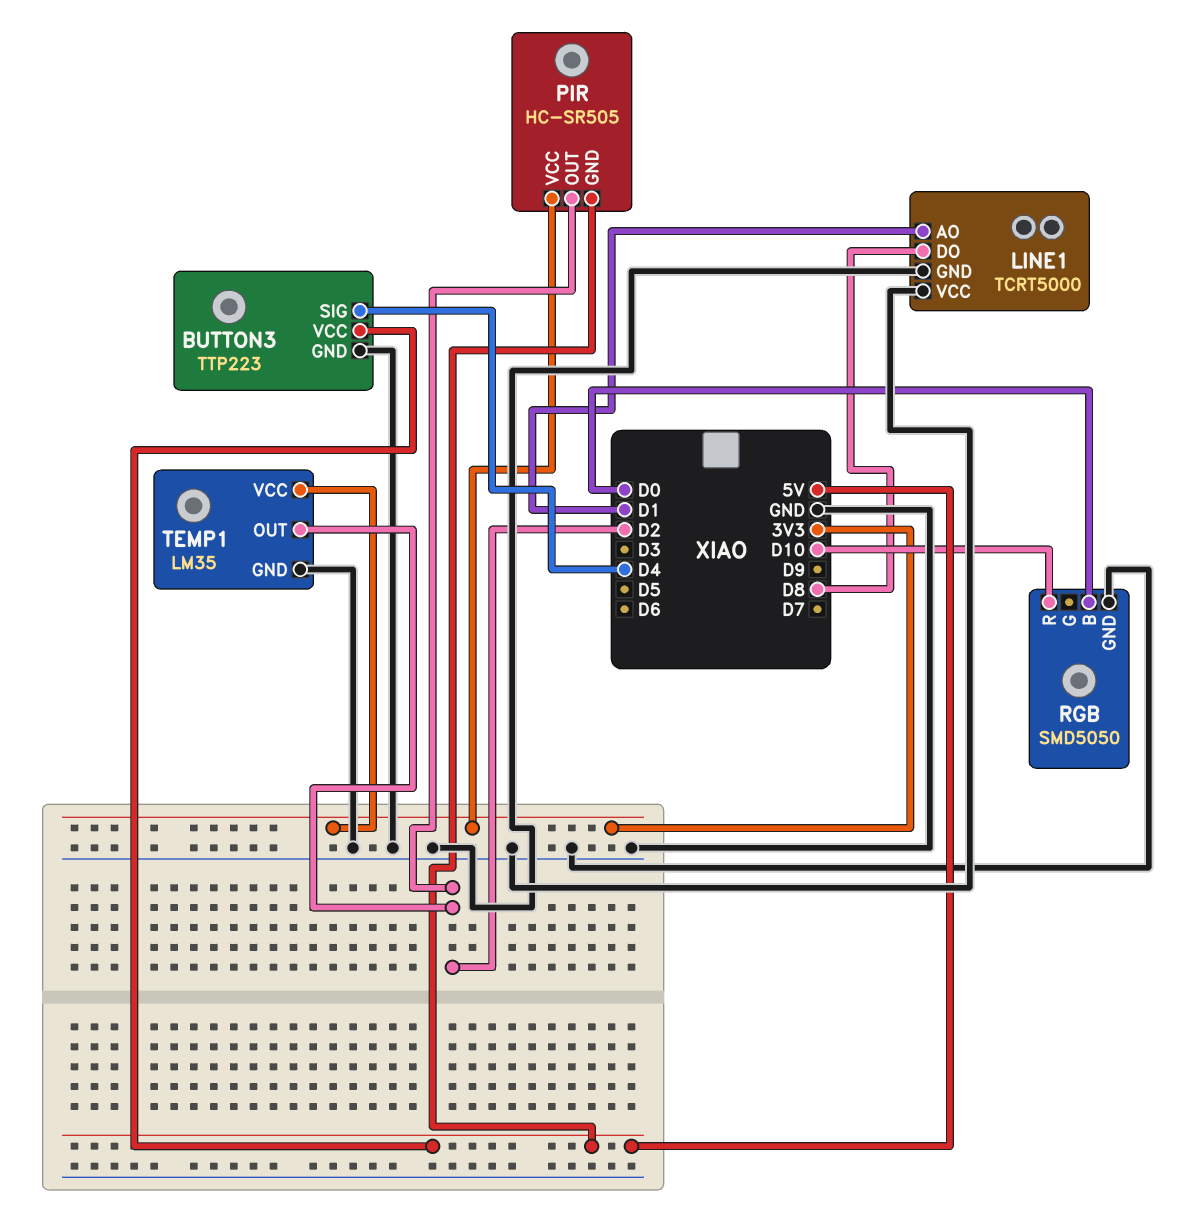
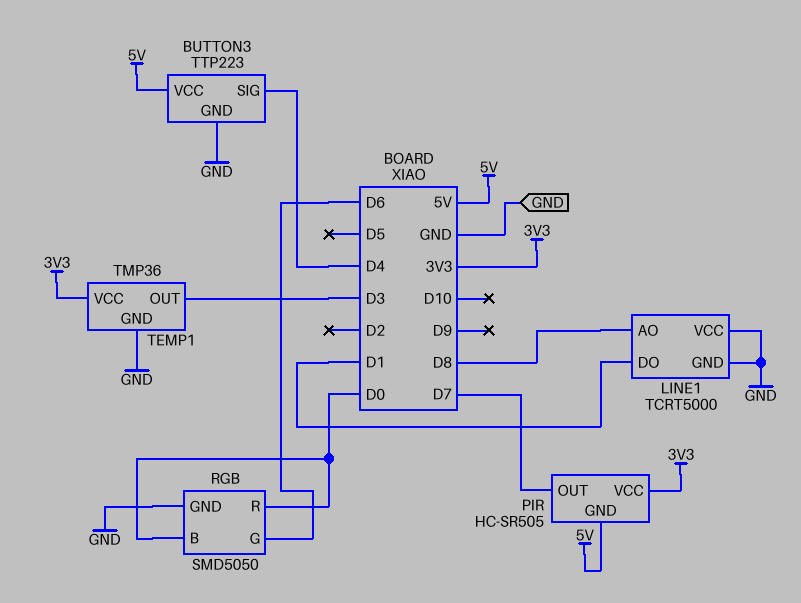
LINE1 pin AO: D1 -> D8
LINE1 pin DO: D8 -> D1
PIR pin OUT: D2 -> D7
RGB pin G: none -> D6
RGB pin R: D10 -> D0
TEMP1: LM35 -> TMP36
TEMP1 pin OUT: D2 -> D3

